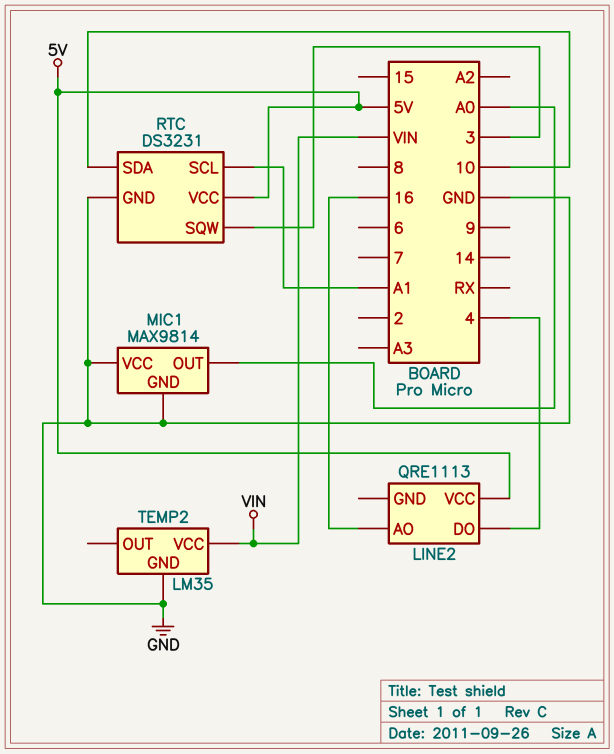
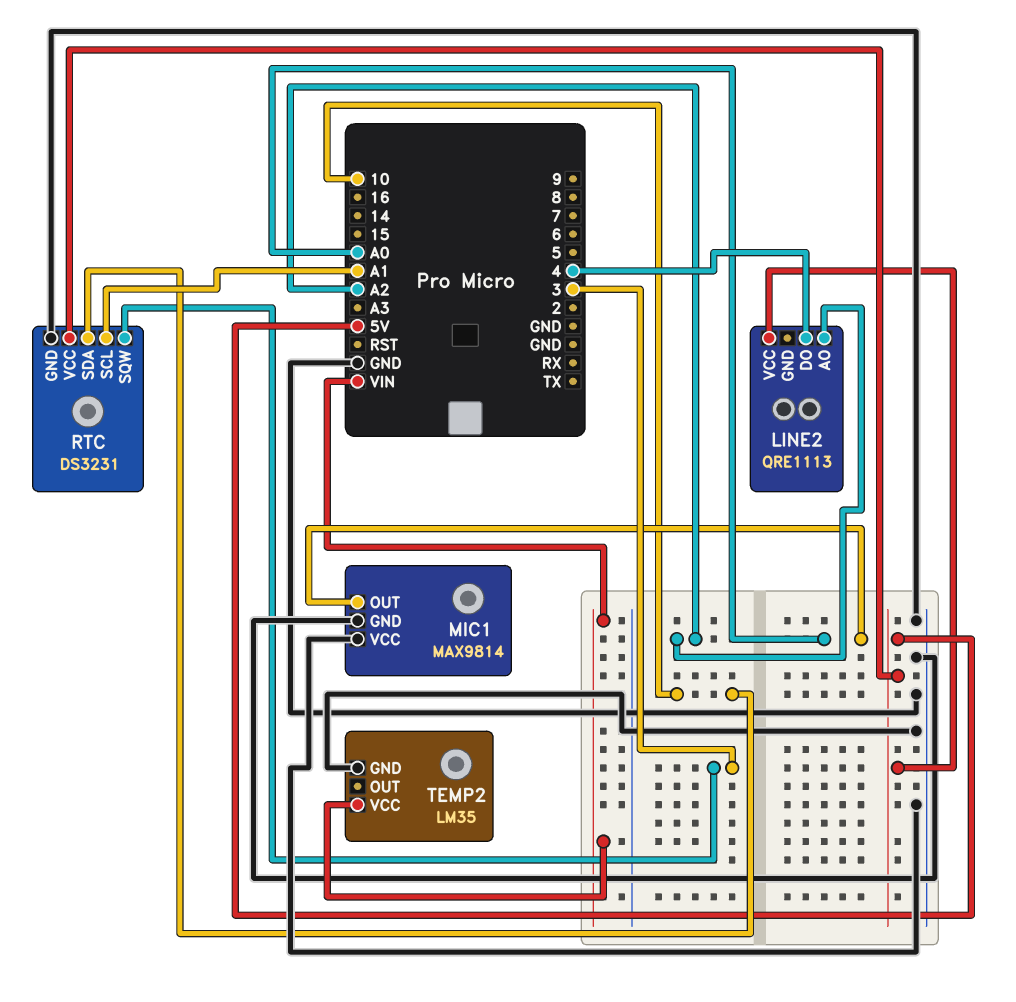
LINE2 pin AO: 16 -> A2

